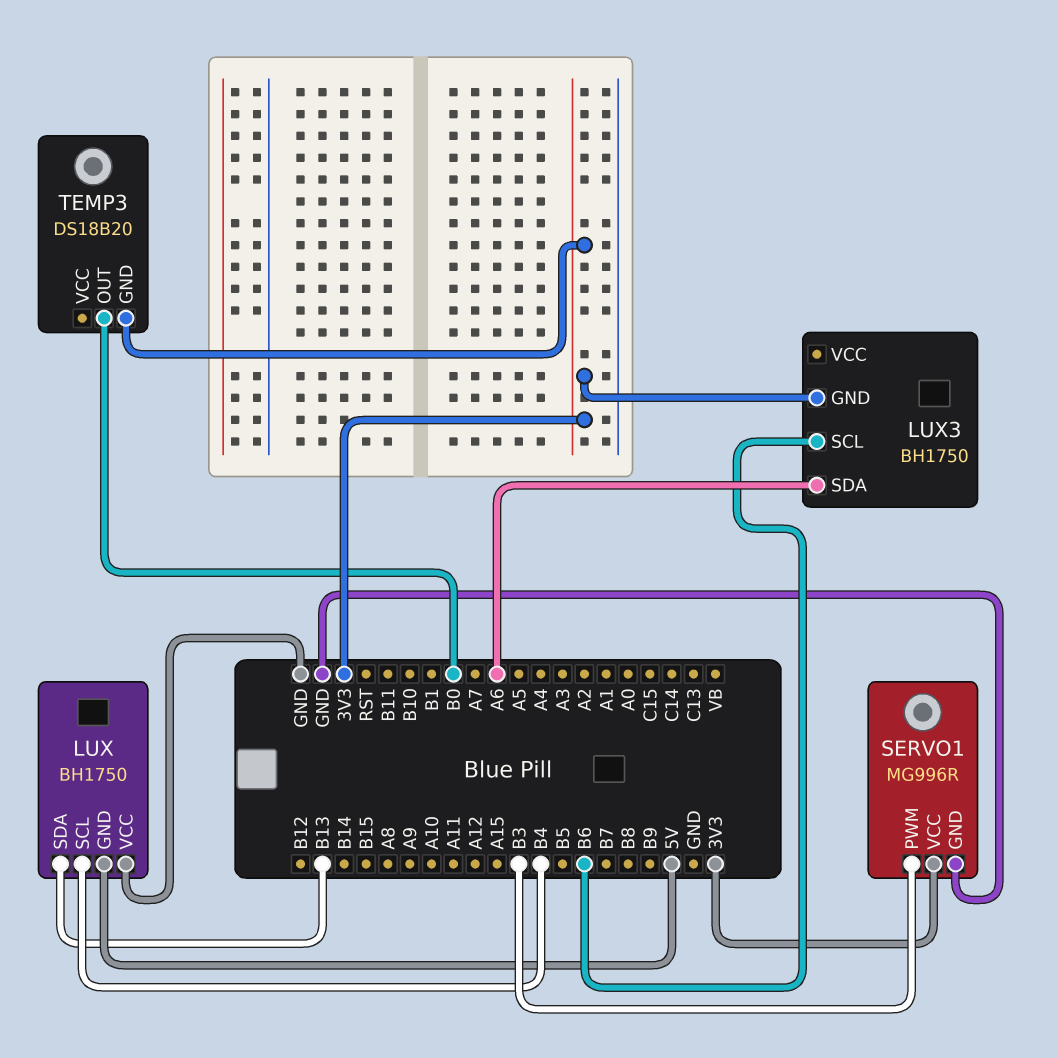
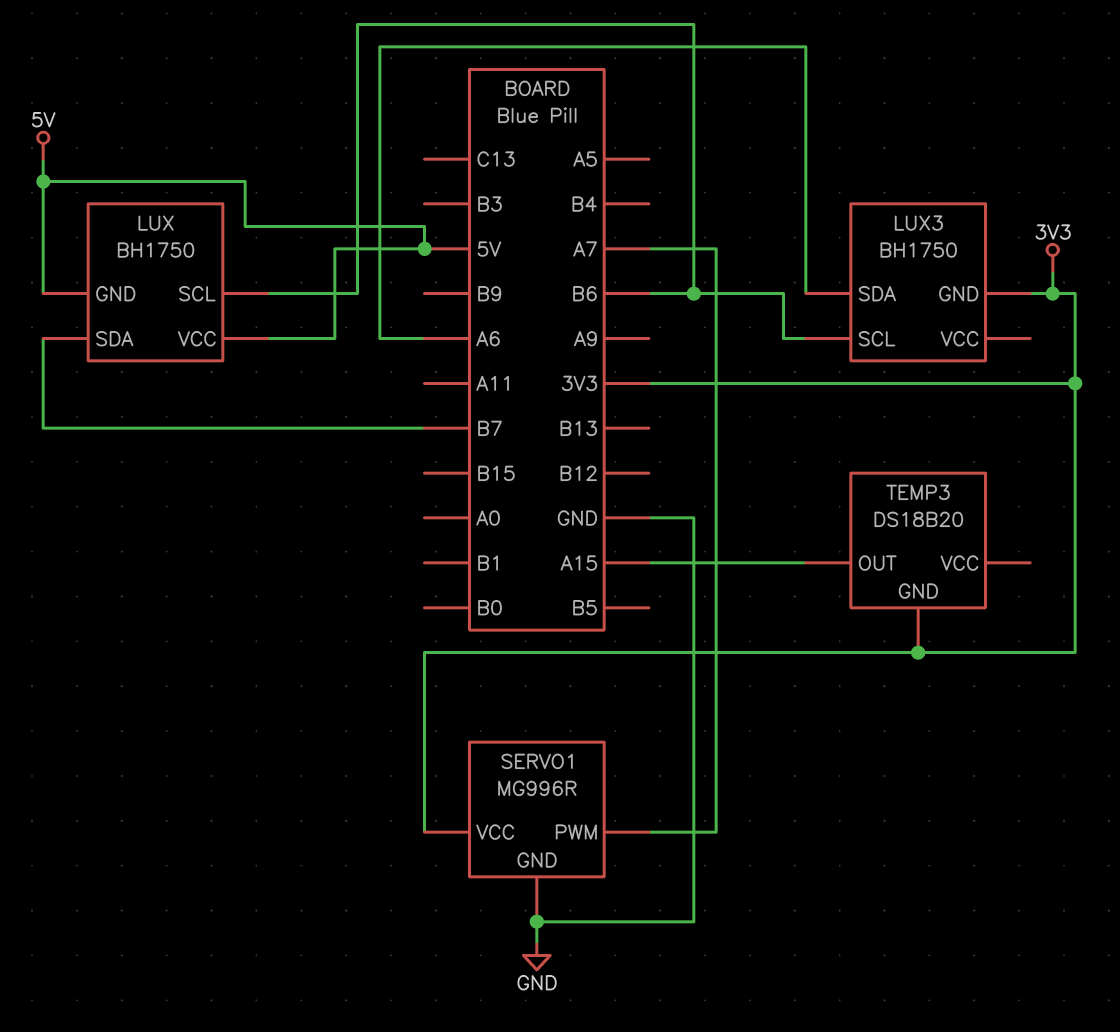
LUX pin SCL: B4 -> B6
LUX pin SDA: B13 -> B7
LUX pin VCC: GND -> 5V
SERVO1 pin PWM: B3 -> A7
TEMP3 pin OUT: B0 -> A15

